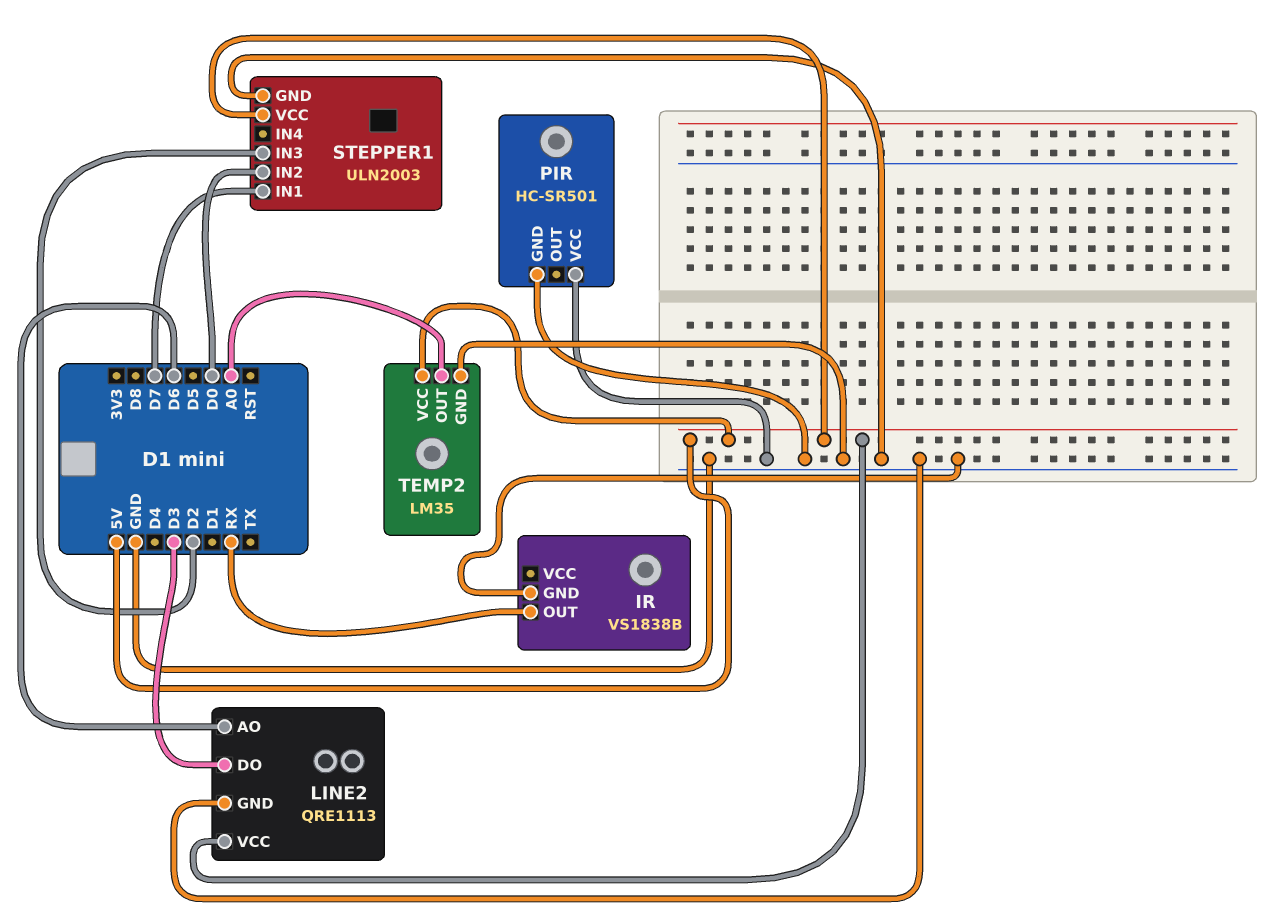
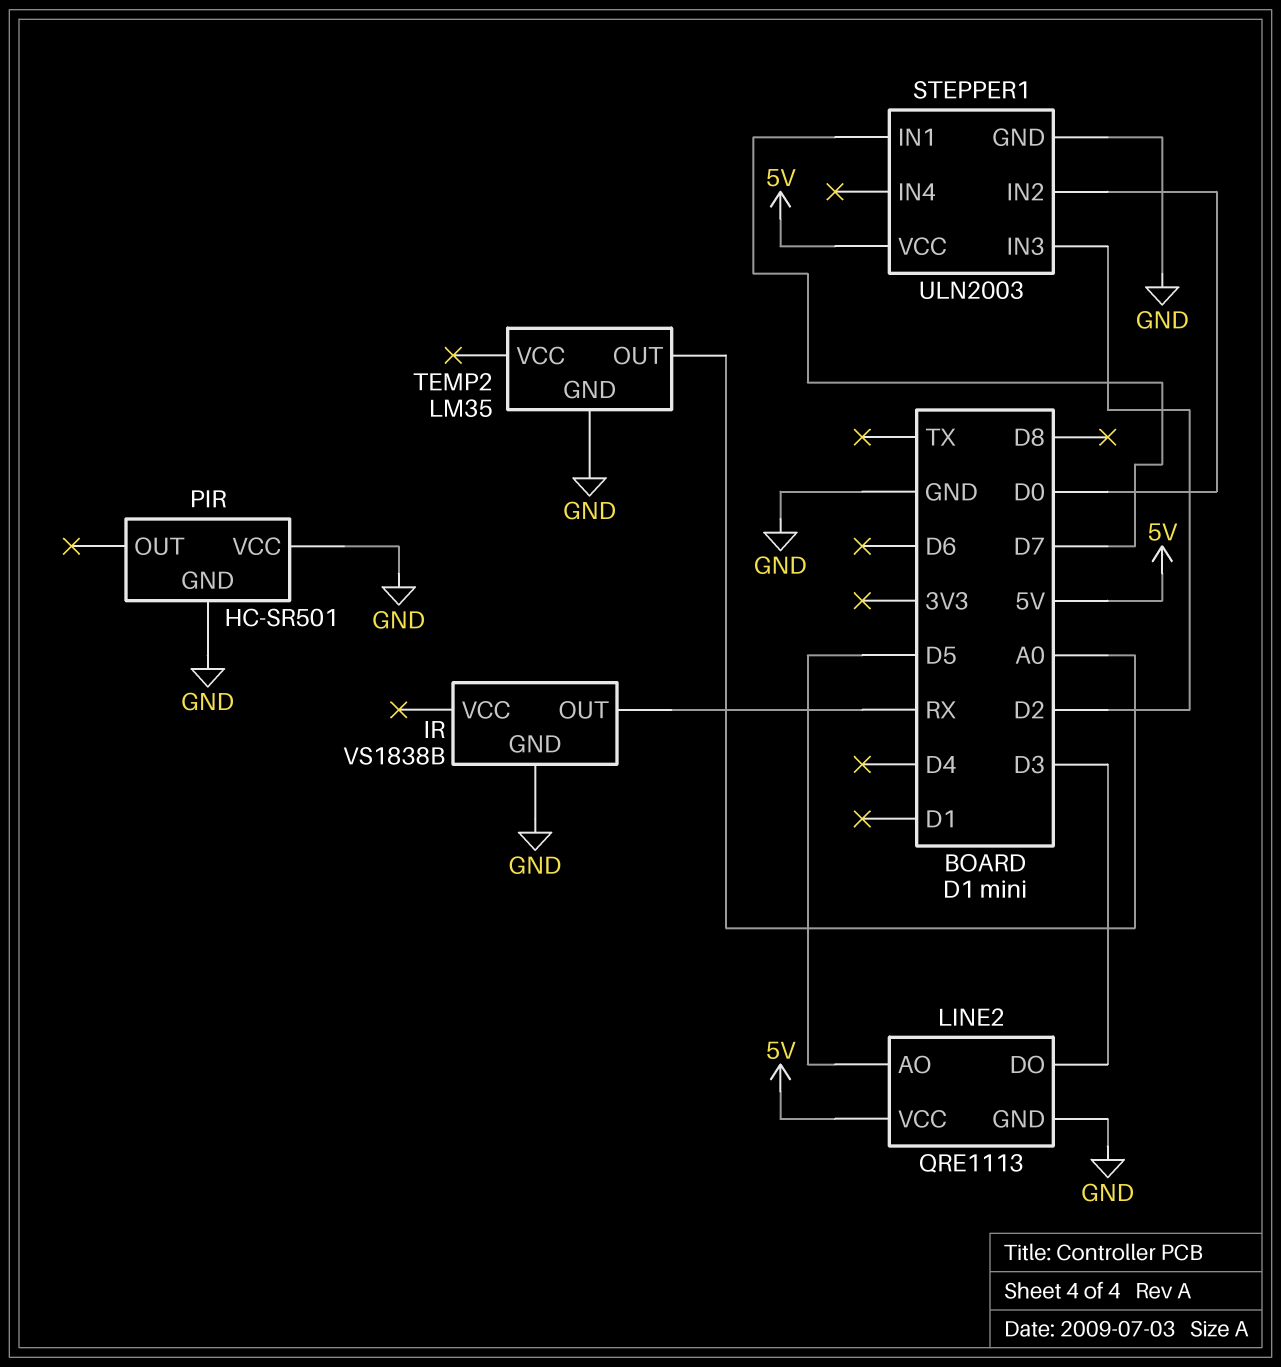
LINE2 pin AO: D6 -> D5
TEMP2 pin VCC: 5V -> none

